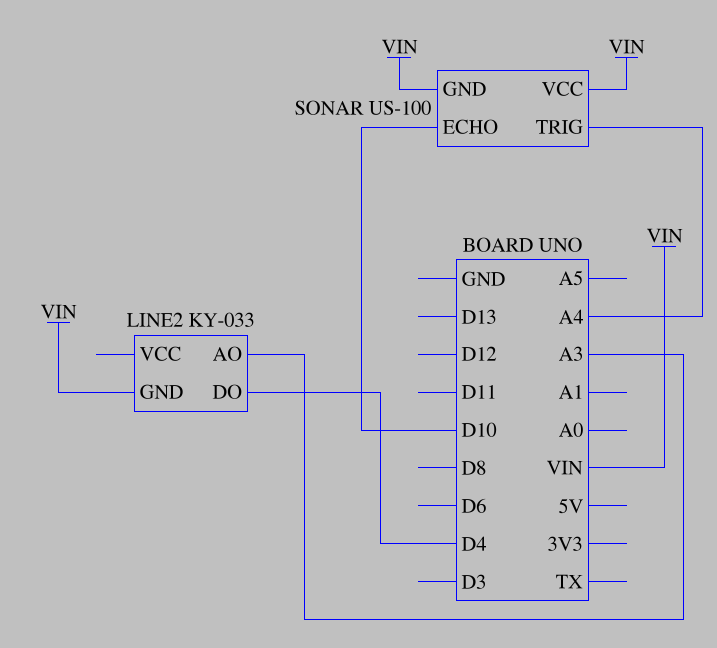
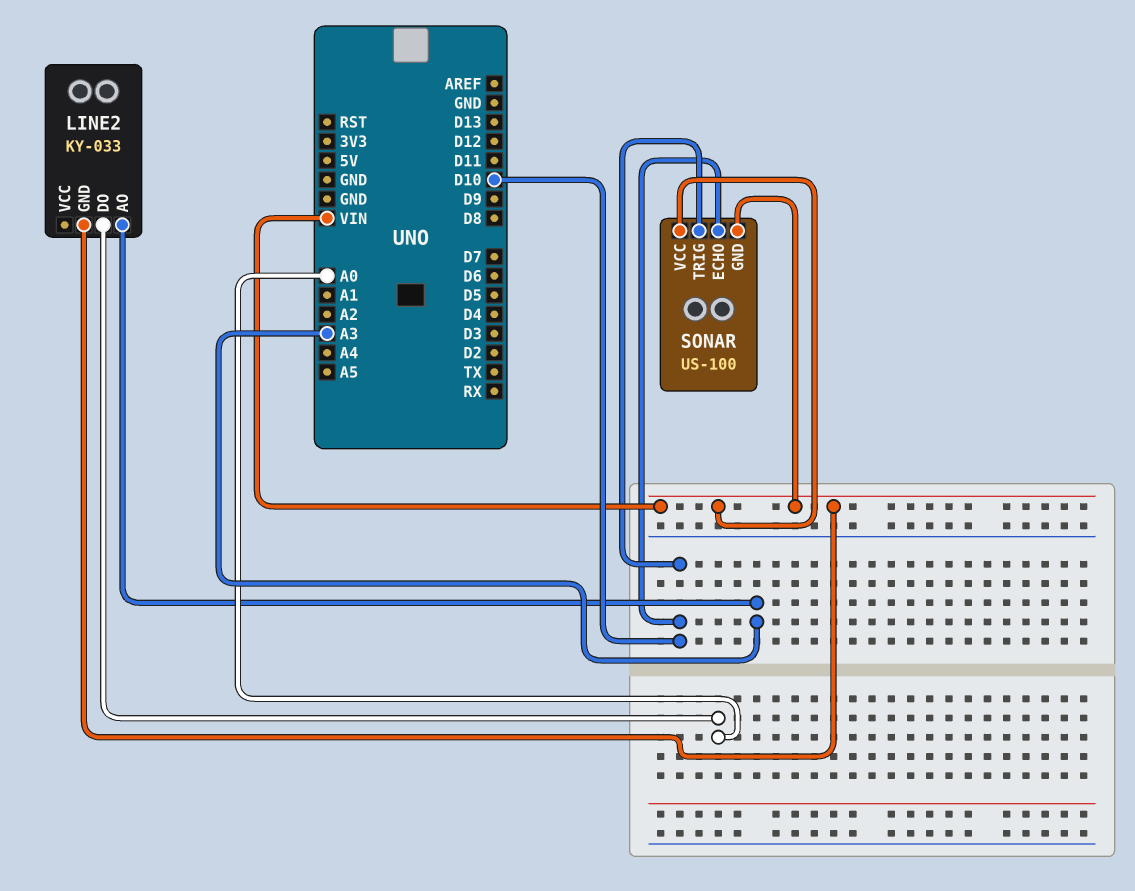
LINE2 pin DO: D4 -> A0
SONAR pin TRIG: A4 -> D10

